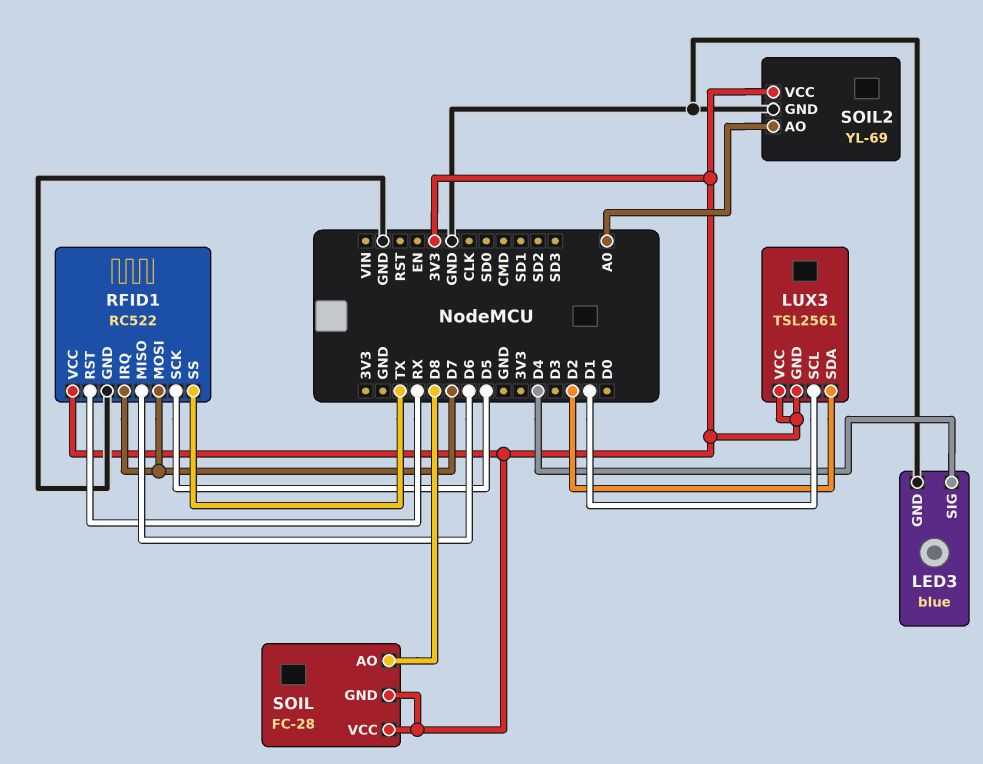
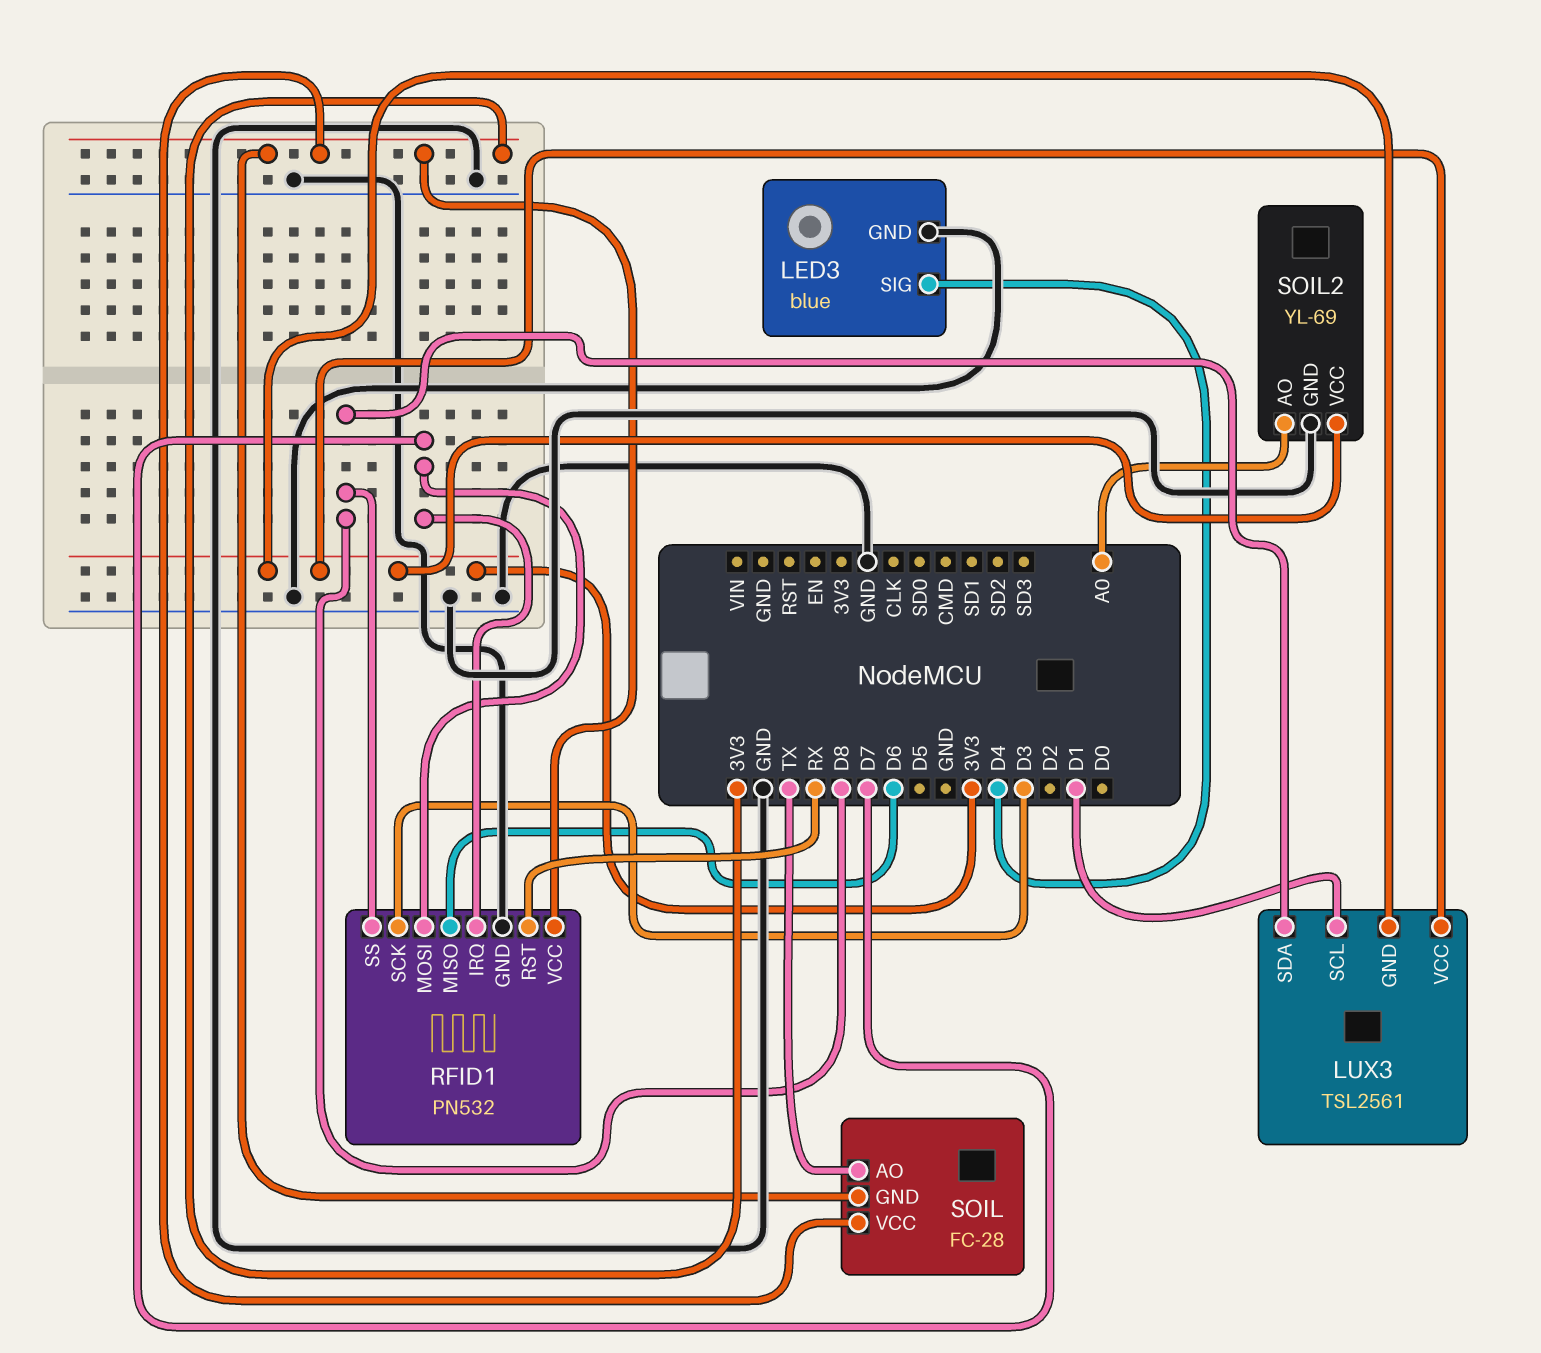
LUX3 pin SDA: D2 -> D8
RFID1: RC522 -> PN532
RFID1 pin SCK: D5 -> D3
RFID1 pin SS: TX -> D8
SOIL pin AO: D8 -> TX

